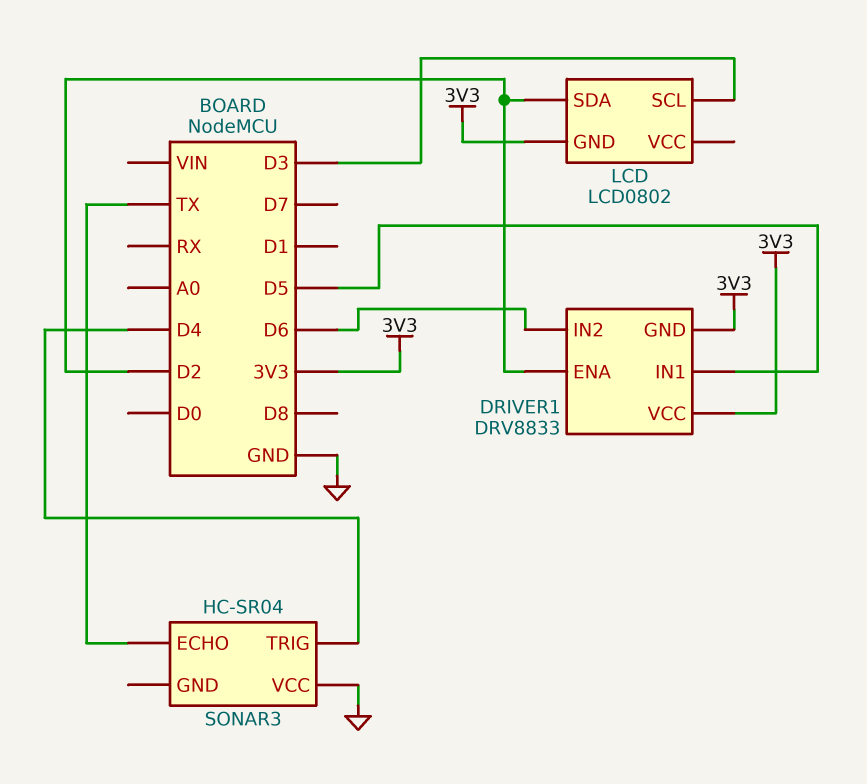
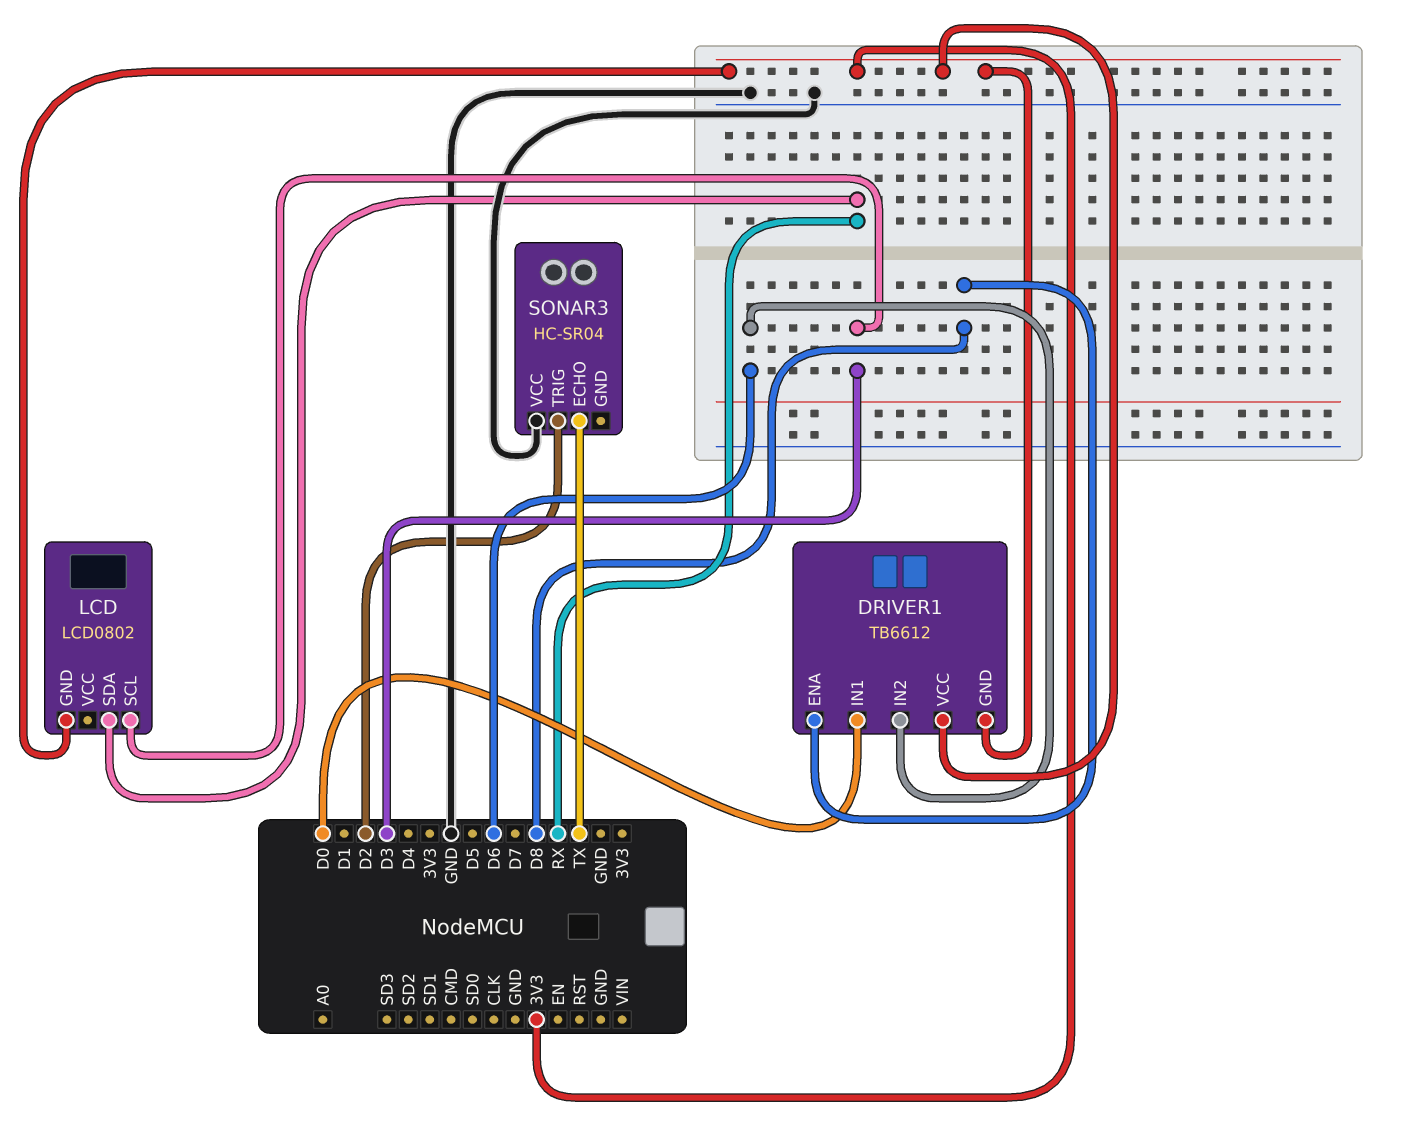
DRIVER1: DRV8833 -> TB6612
DRIVER1 pin ENA: D2 -> D8
DRIVER1 pin IN1: D5 -> D0
LCD pin SDA: D2 -> RX
SONAR3 pin TRIG: D4 -> D2

